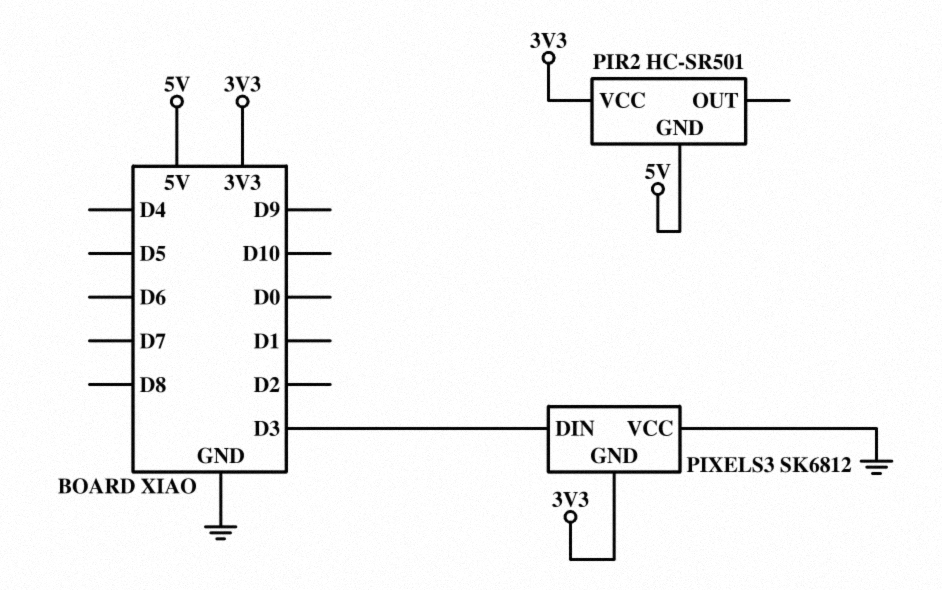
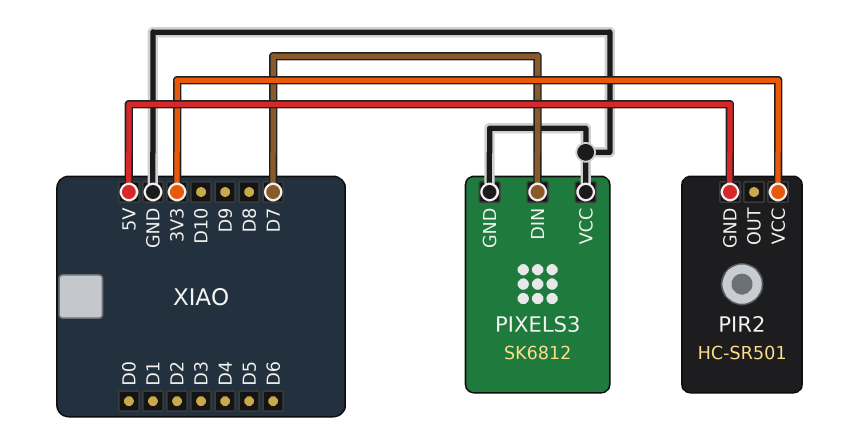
PIXELS3 pin DIN: D3 -> D7
PIXELS3 pin GND: 3V3 -> GND

